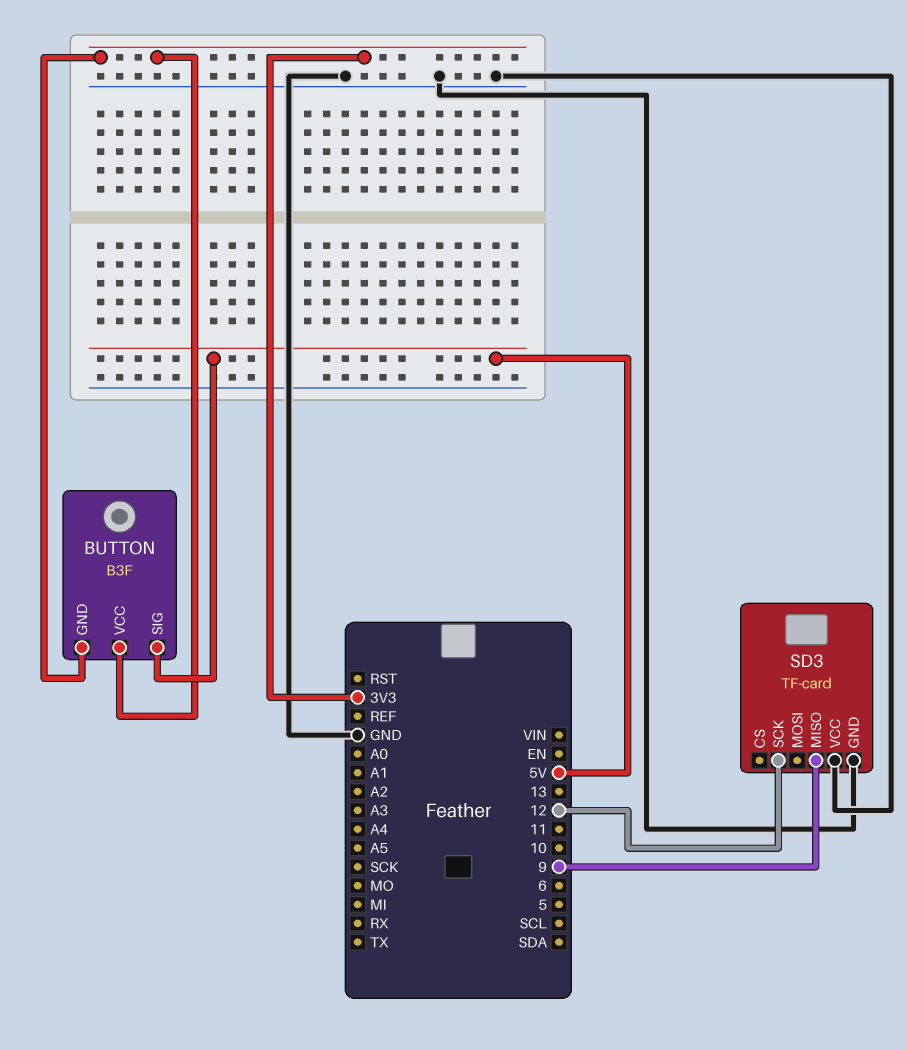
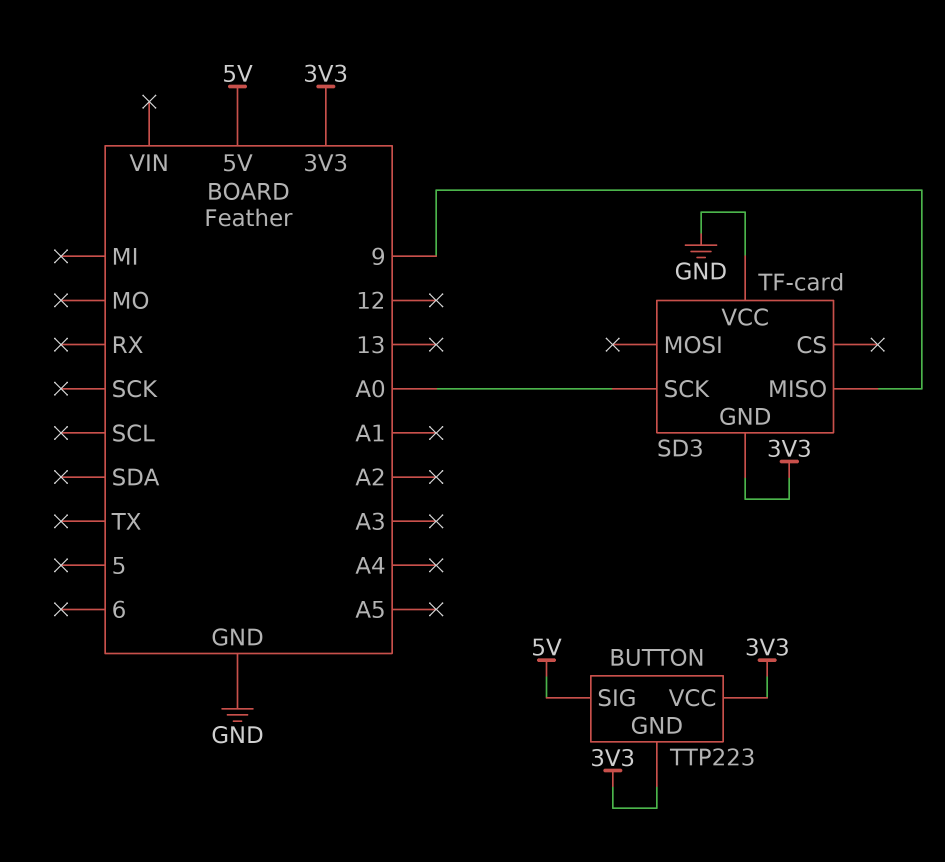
BUTTON: B3F -> TTP223
SD3 pin GND: GND -> 3V3
SD3 pin SCK: 12 -> A0

